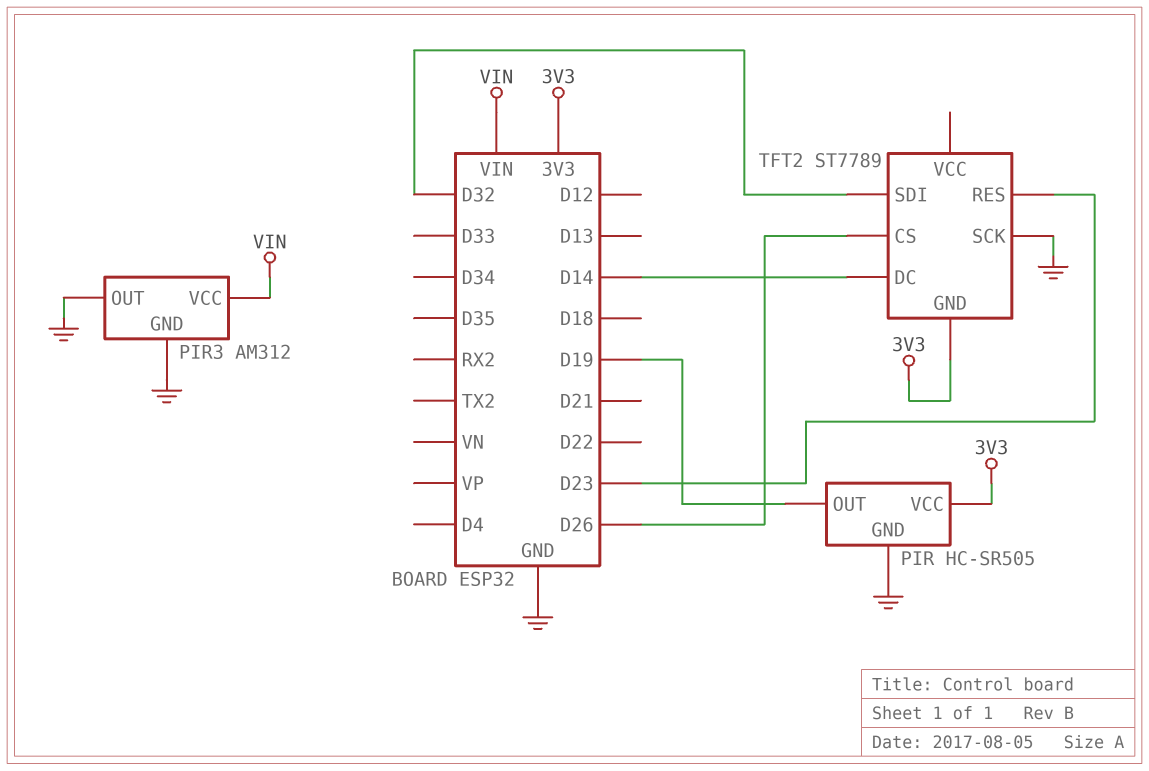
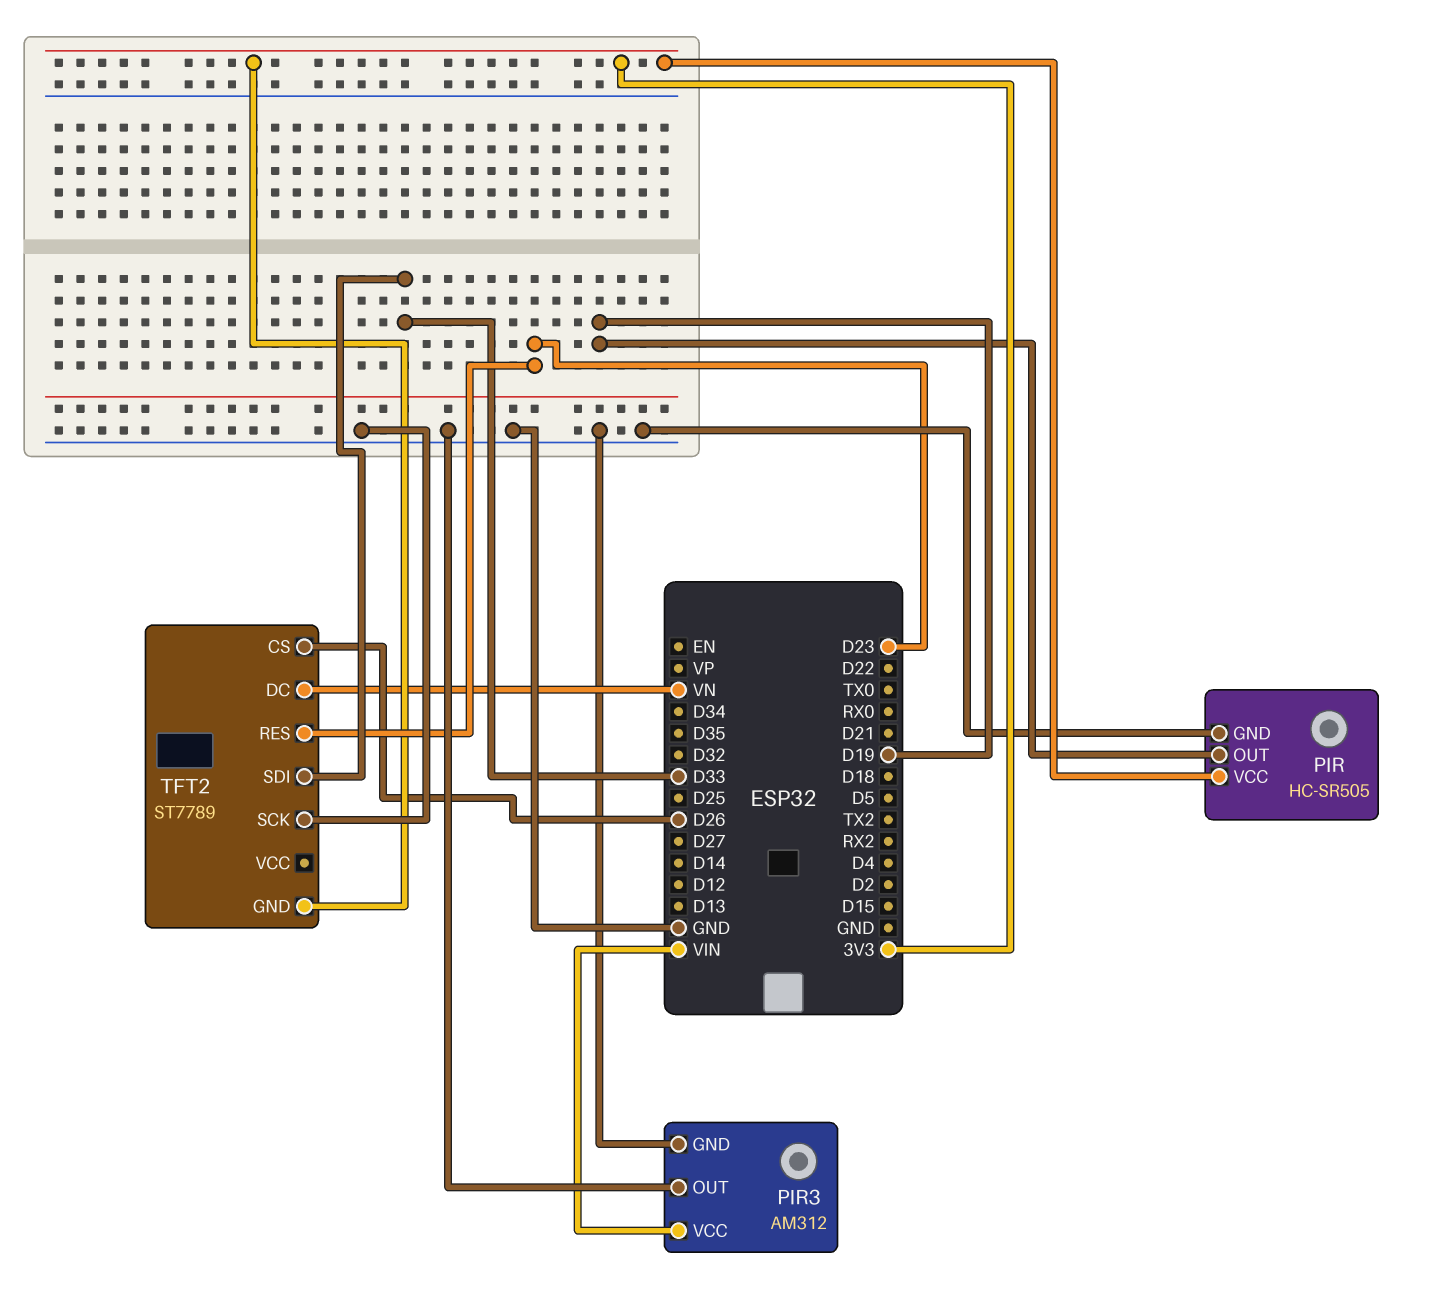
TFT2 pin DC: D14 -> VN
TFT2 pin SDI: D32 -> D33

